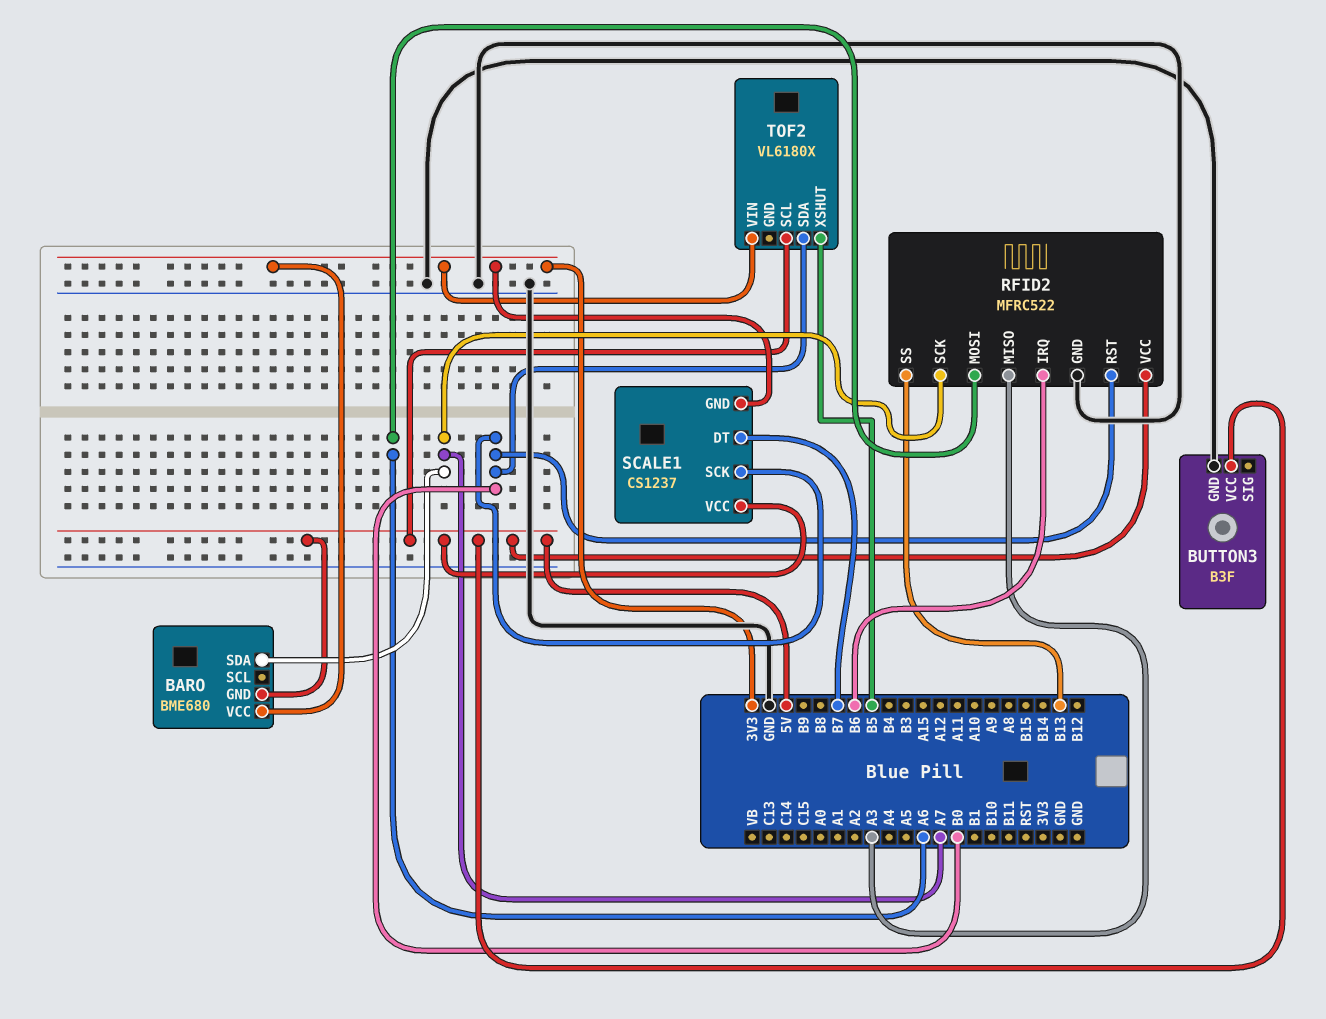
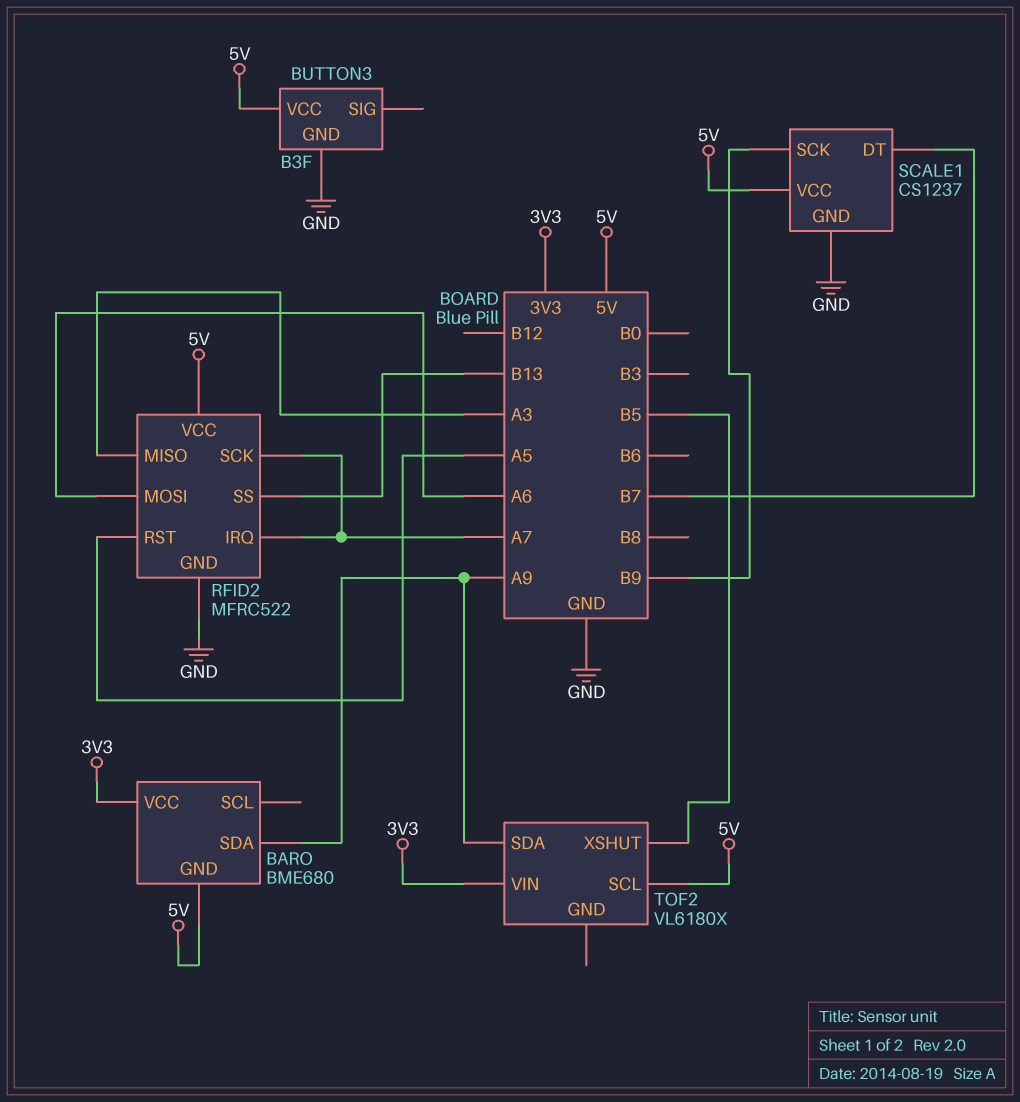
BARO pin SDA: A7 -> A9
RFID2 pin IRQ: B6 -> A7
RFID2 pin RST: B0 -> A5
SCALE1 pin GND: 3V3 -> GND
SCALE1 pin SCK: B0 -> B9
TOF2 pin SDA: B0 -> A9

